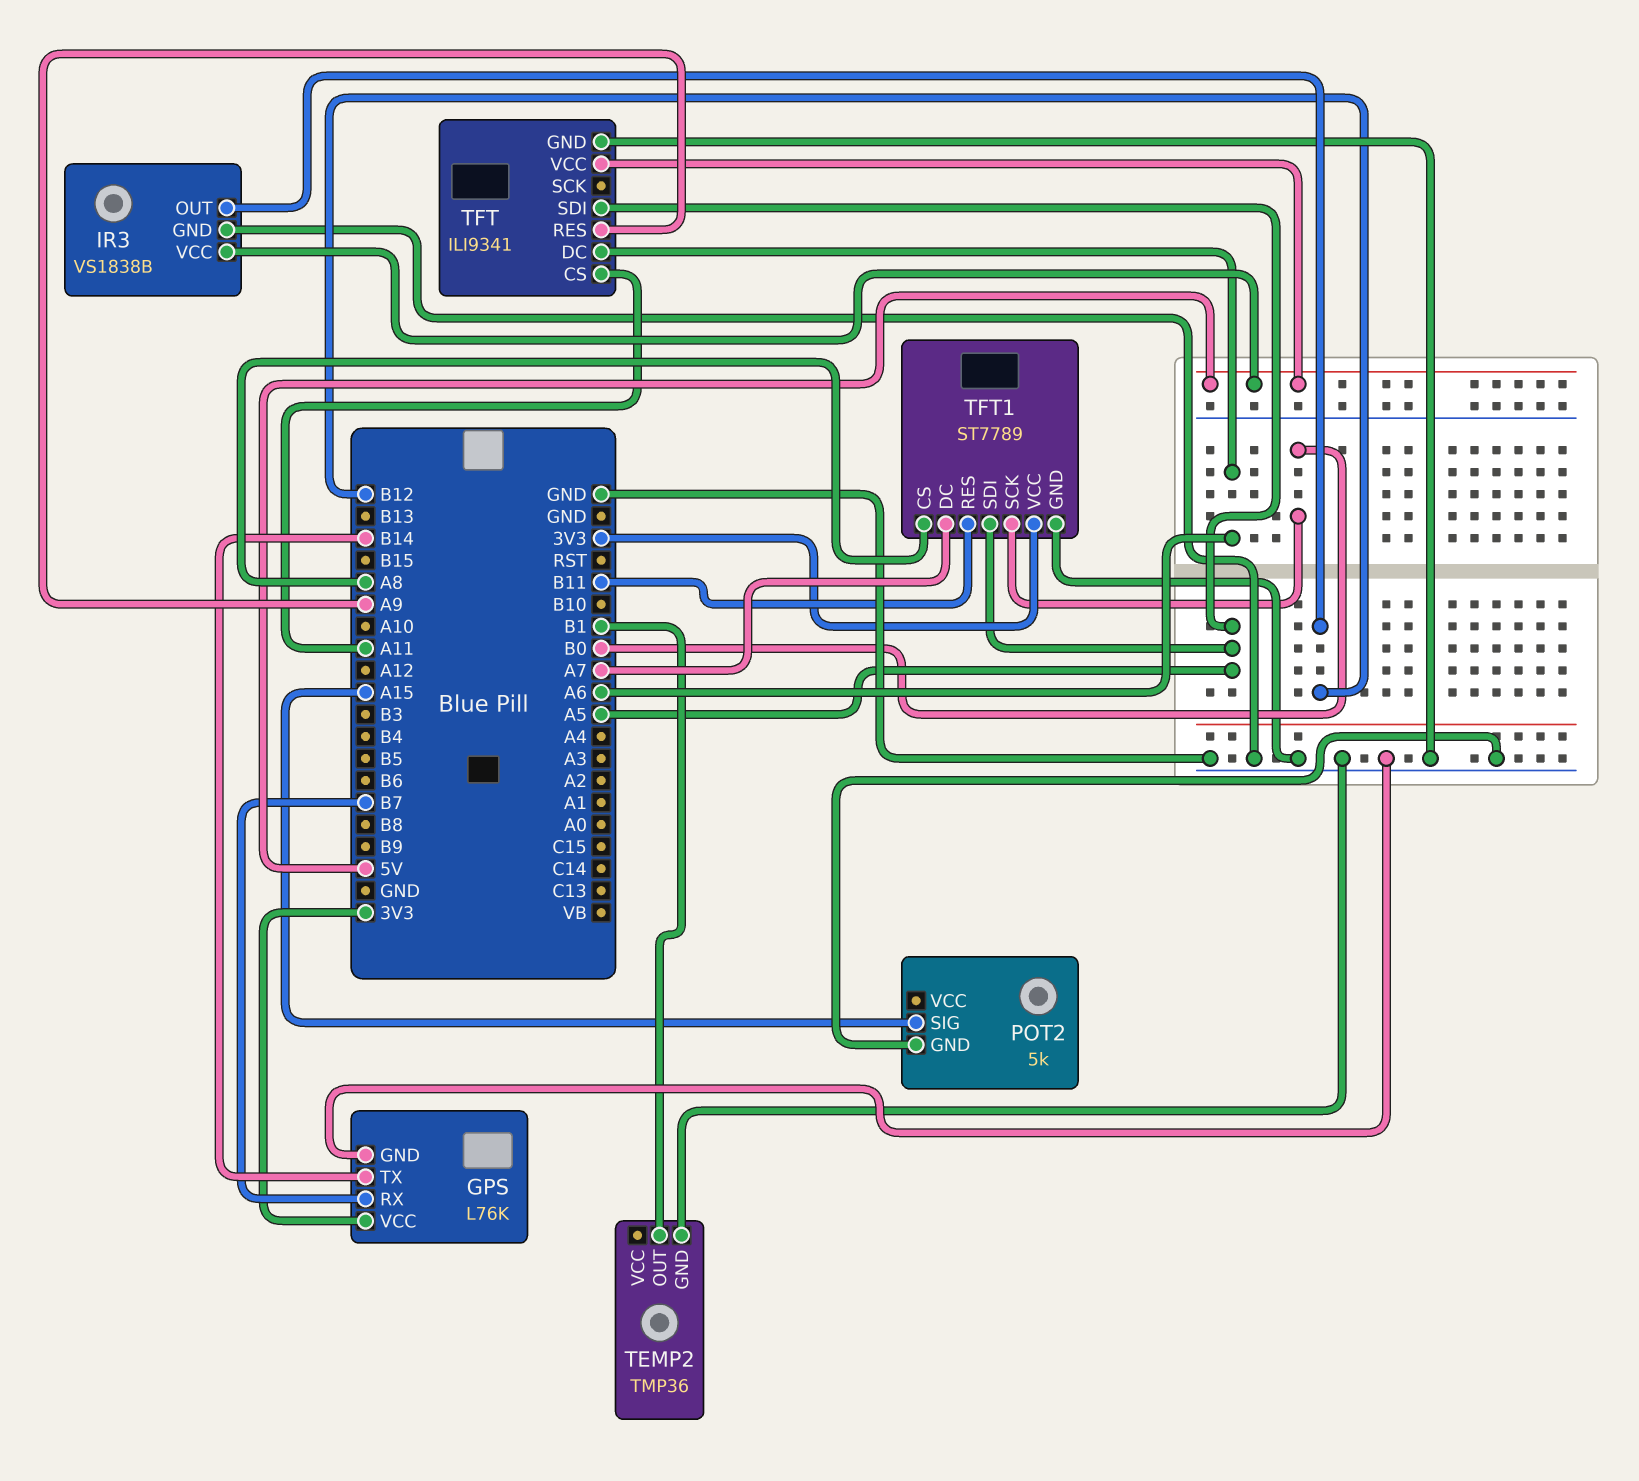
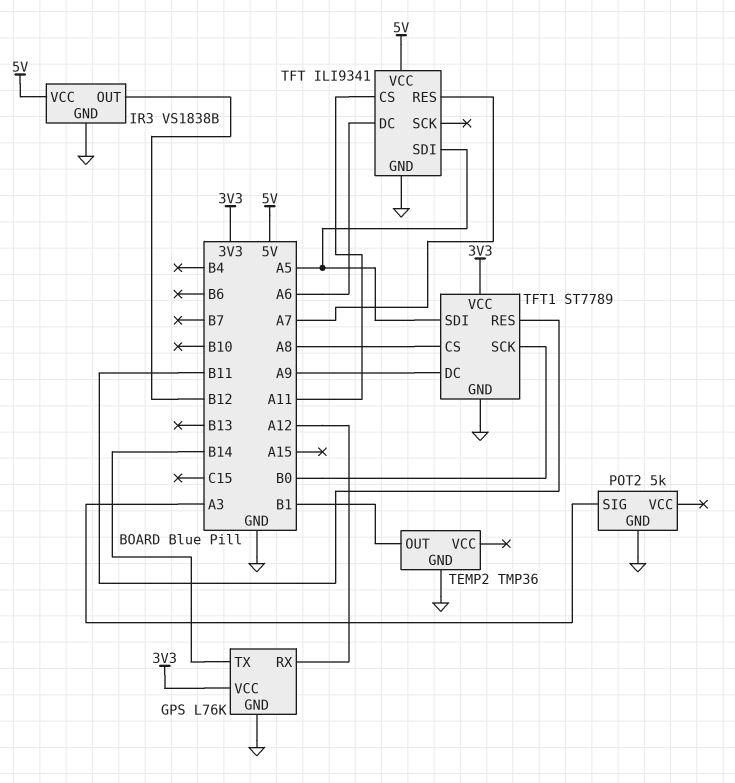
GPS pin RX: B7 -> A12
POT2 pin SIG: A15 -> A3
TFT pin RES: A9 -> A7
TFT1 pin DC: A7 -> A9

